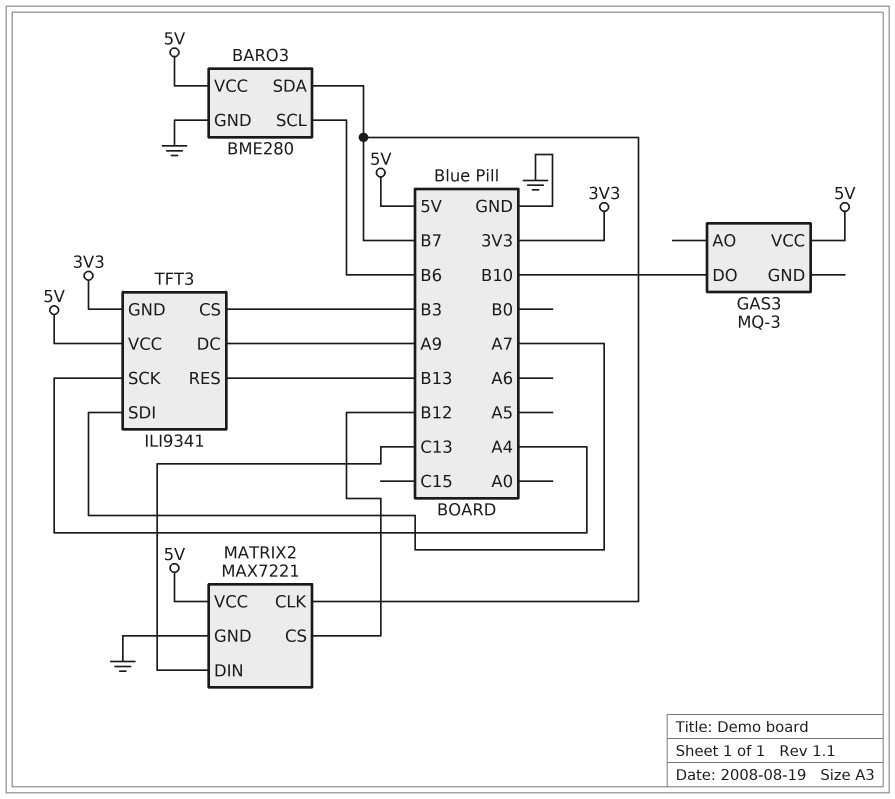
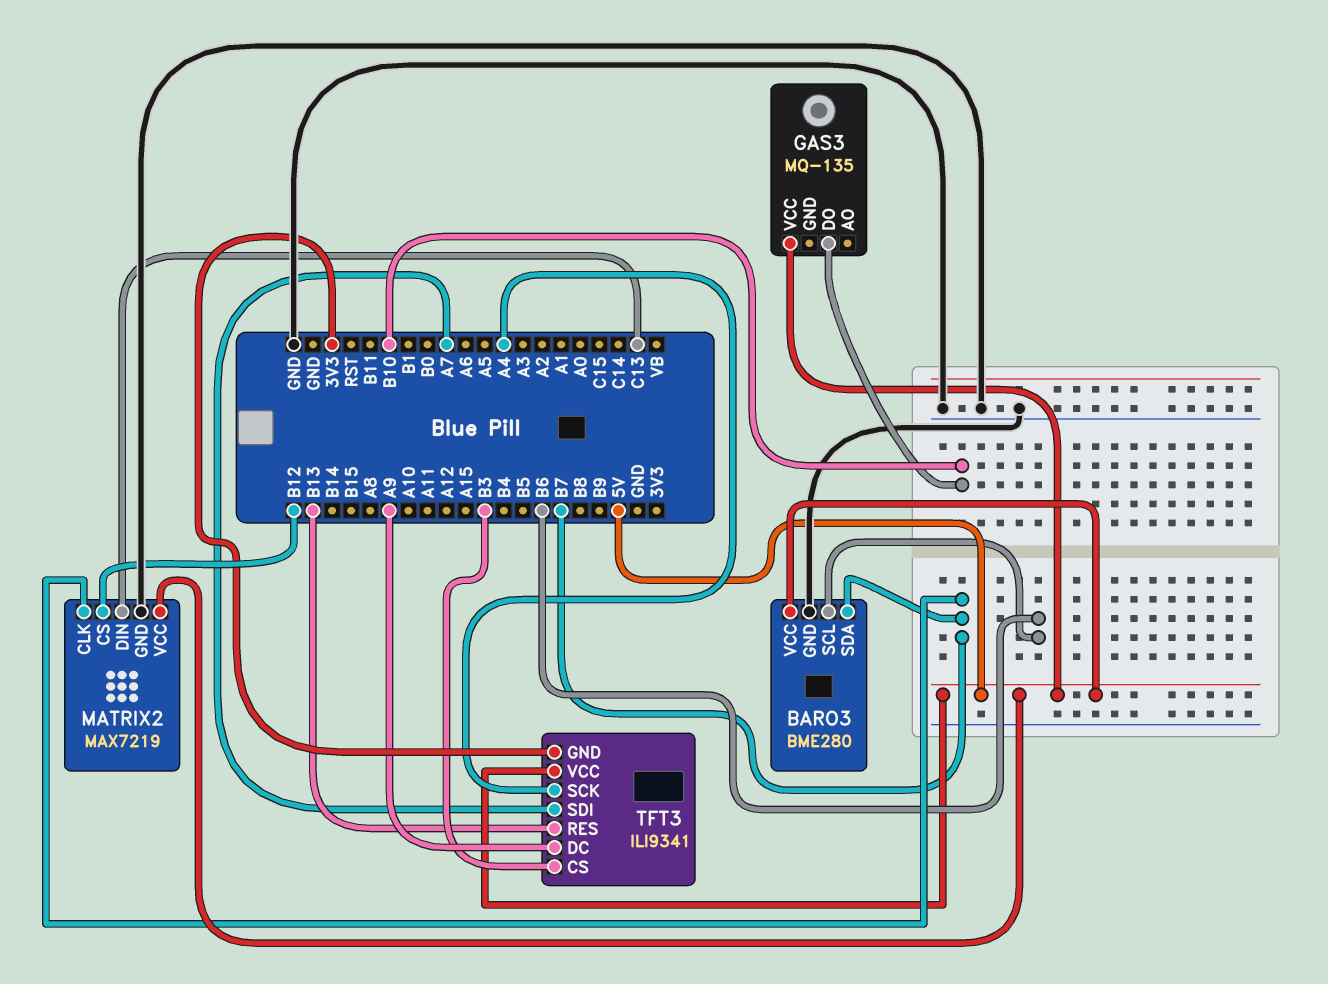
GAS3: MQ-3 -> MQ-135
MATRIX2: MAX7221 -> MAX7219

